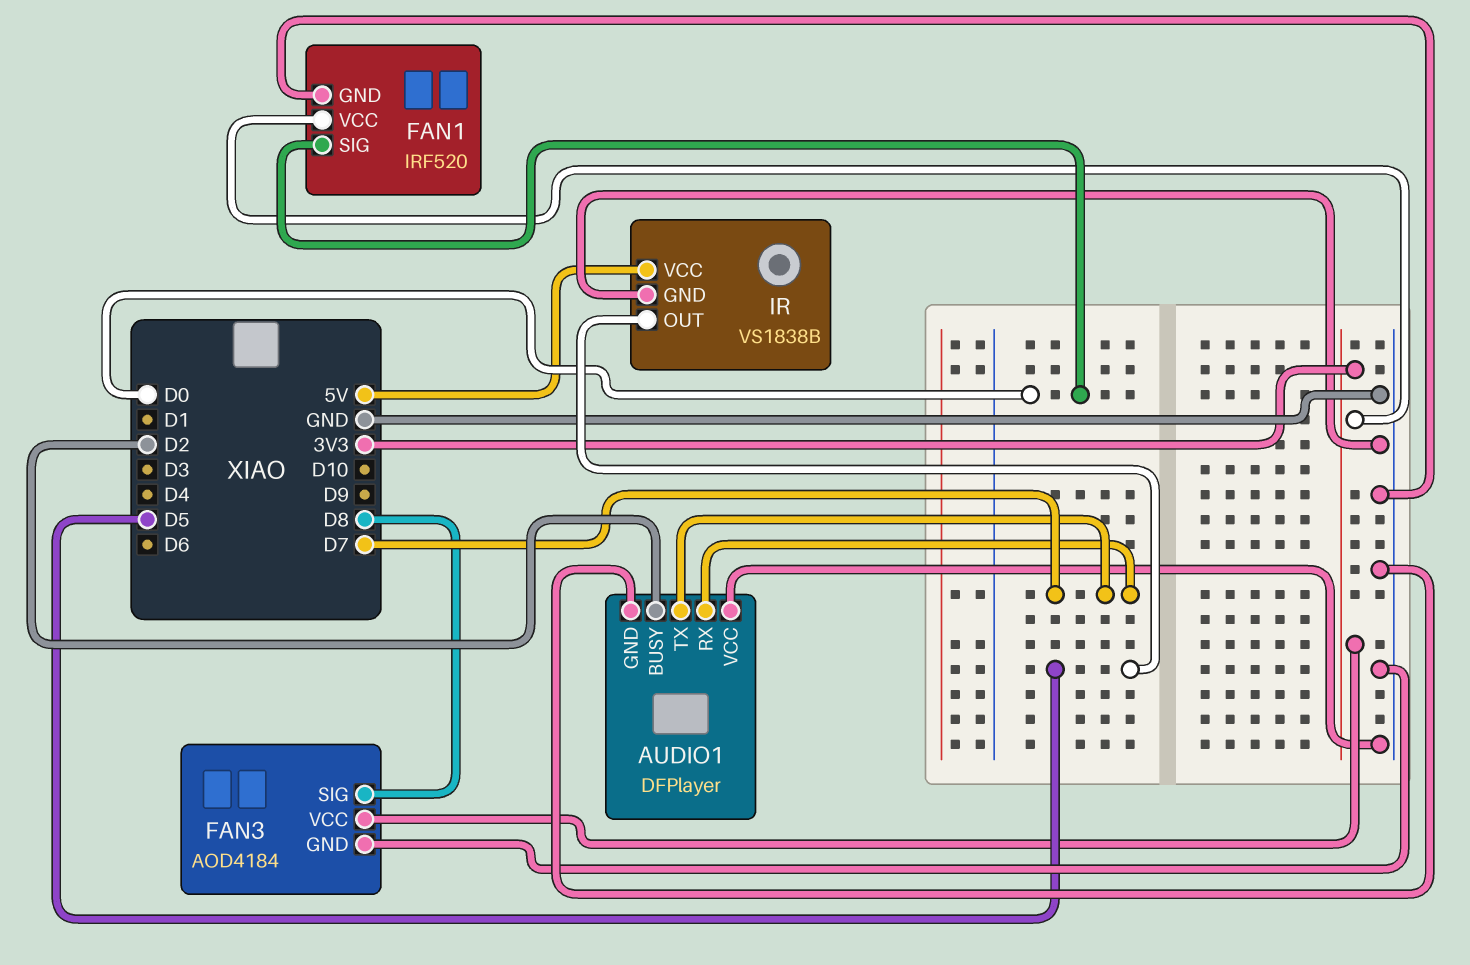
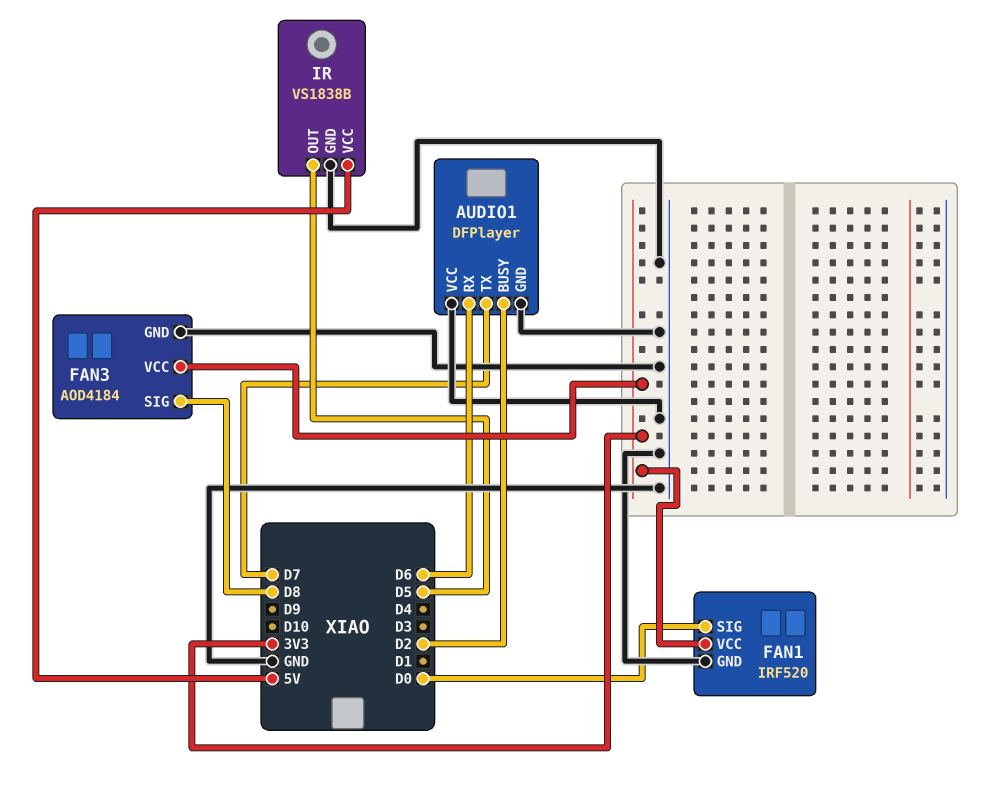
AUDIO1 pin RX: D7 -> D6

